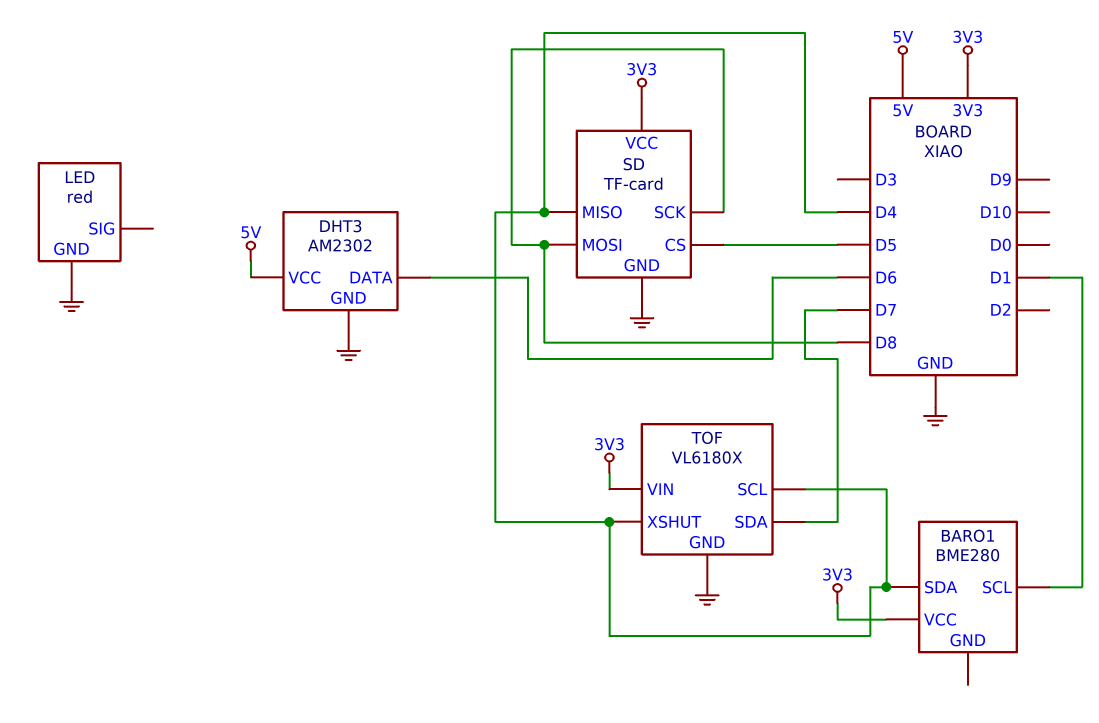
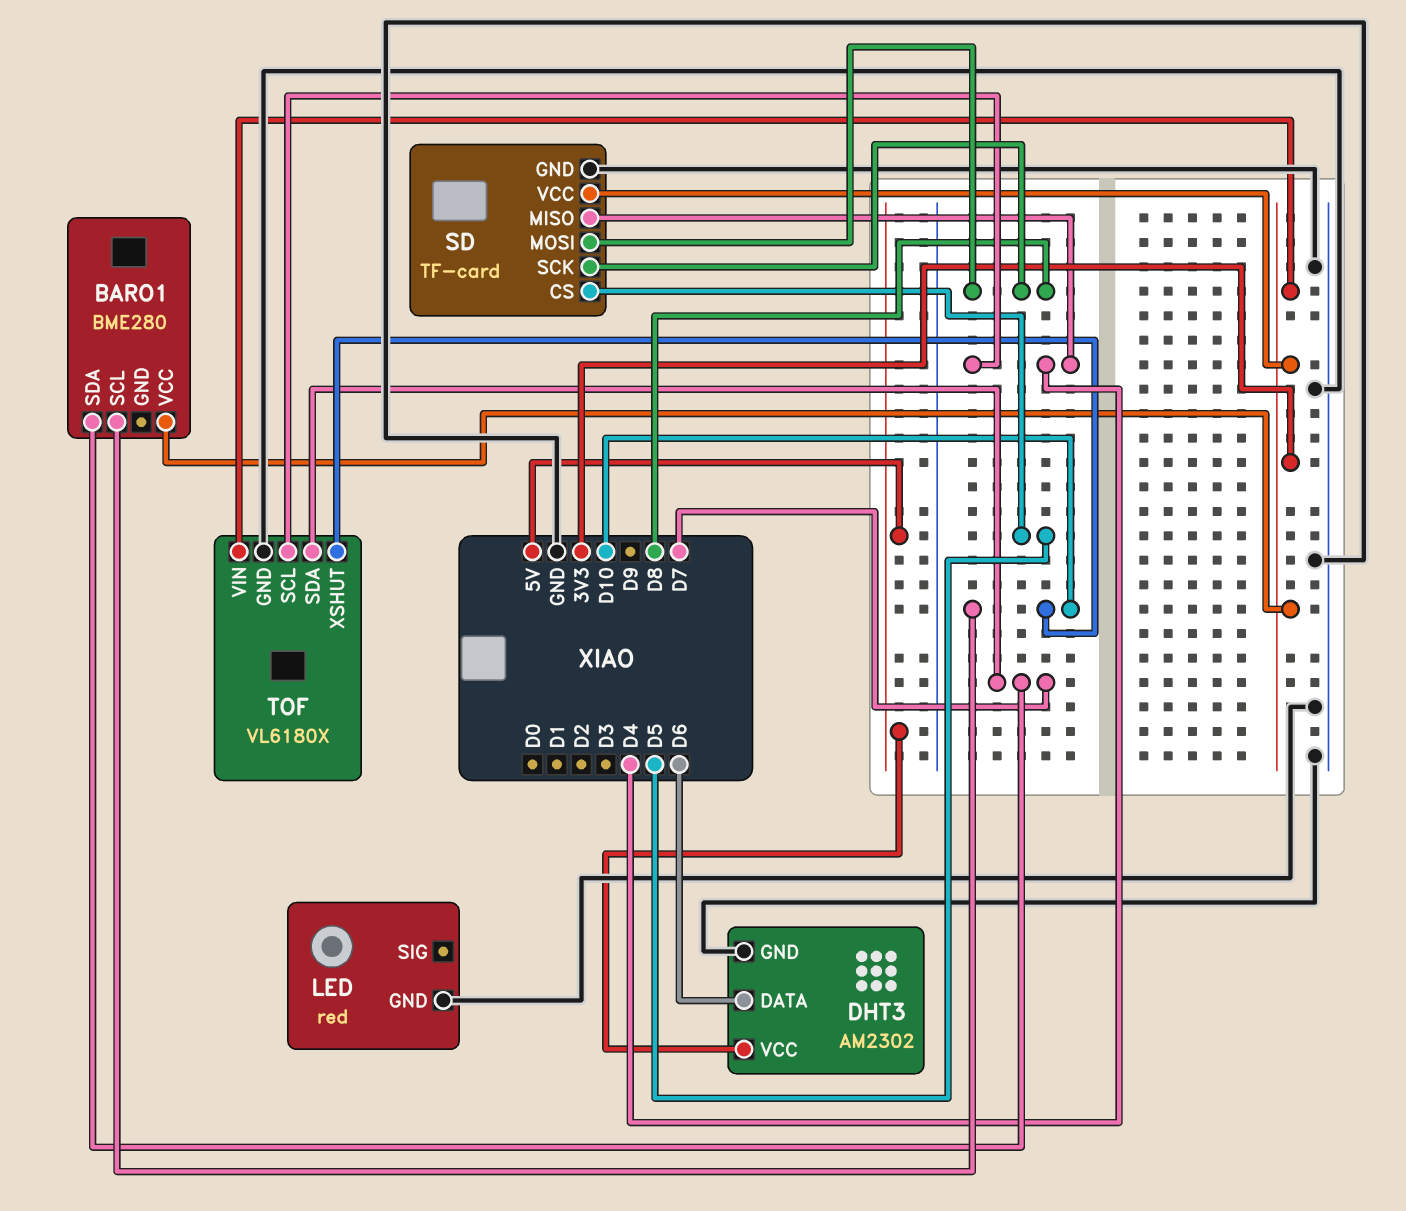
BARO1 pin SCL: D1 -> D10
BARO1 pin SDA: D4 -> D7
TOF pin XSHUT: D4 -> D10

